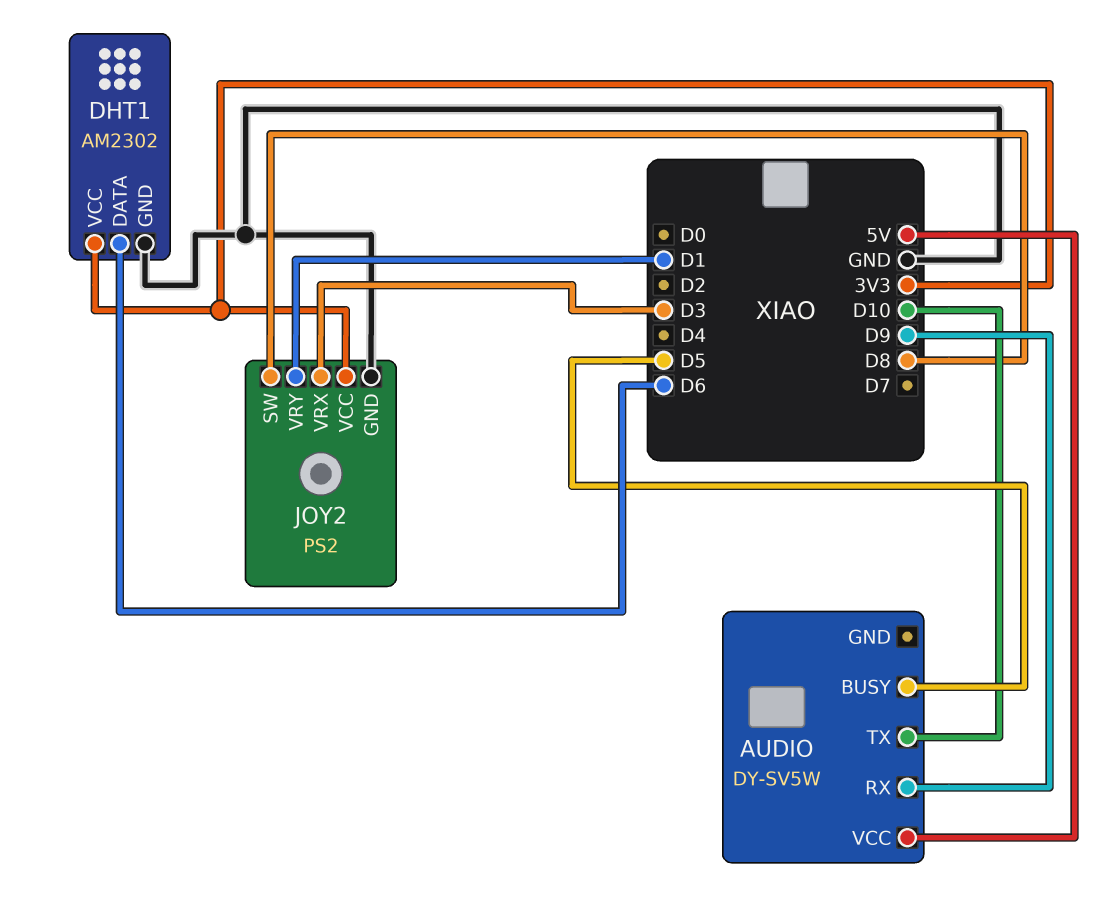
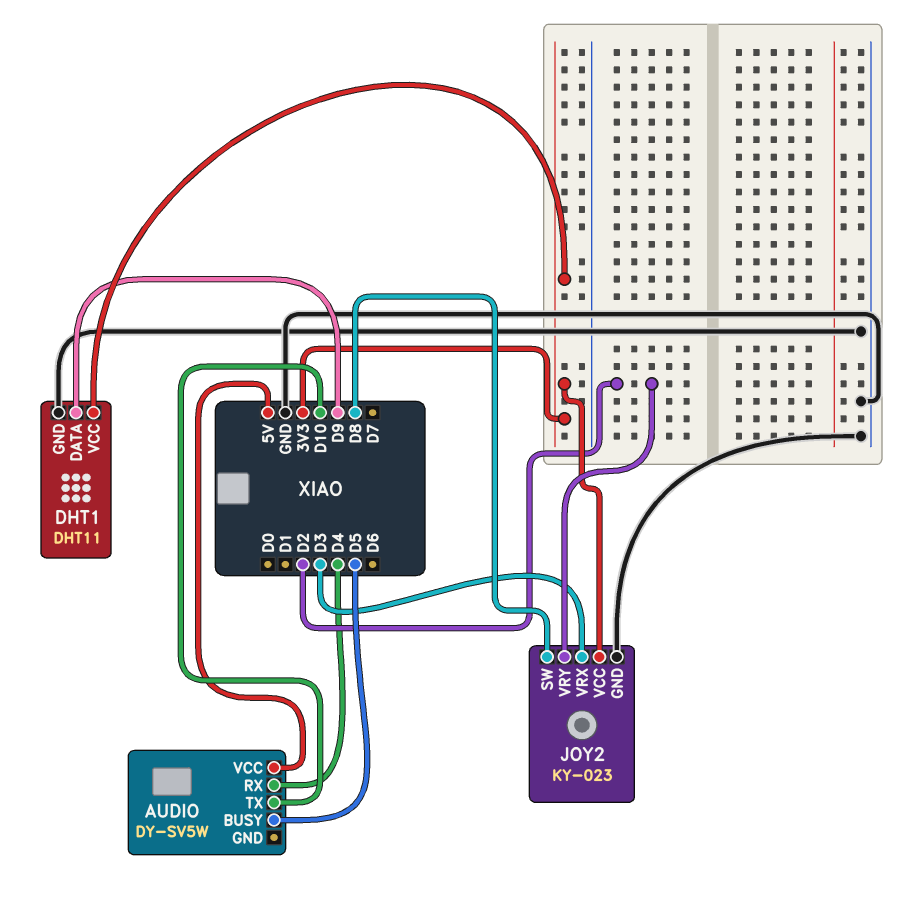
AUDIO pin RX: D9 -> D4
DHT1: AM2302 -> DHT11
DHT1 pin DATA: D6 -> D9
JOY2: PS2 -> KY-023
JOY2 pin VRY: D1 -> D2

